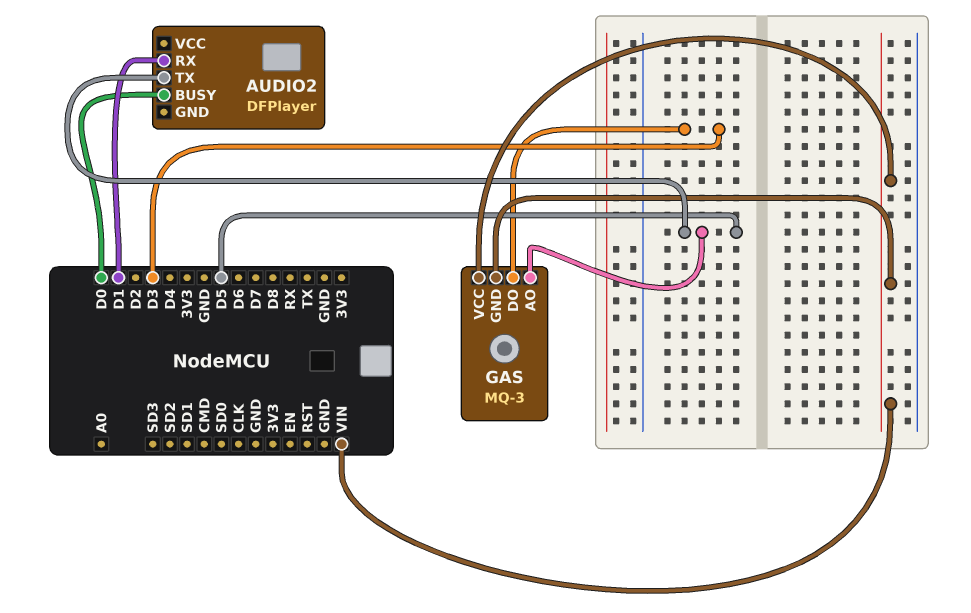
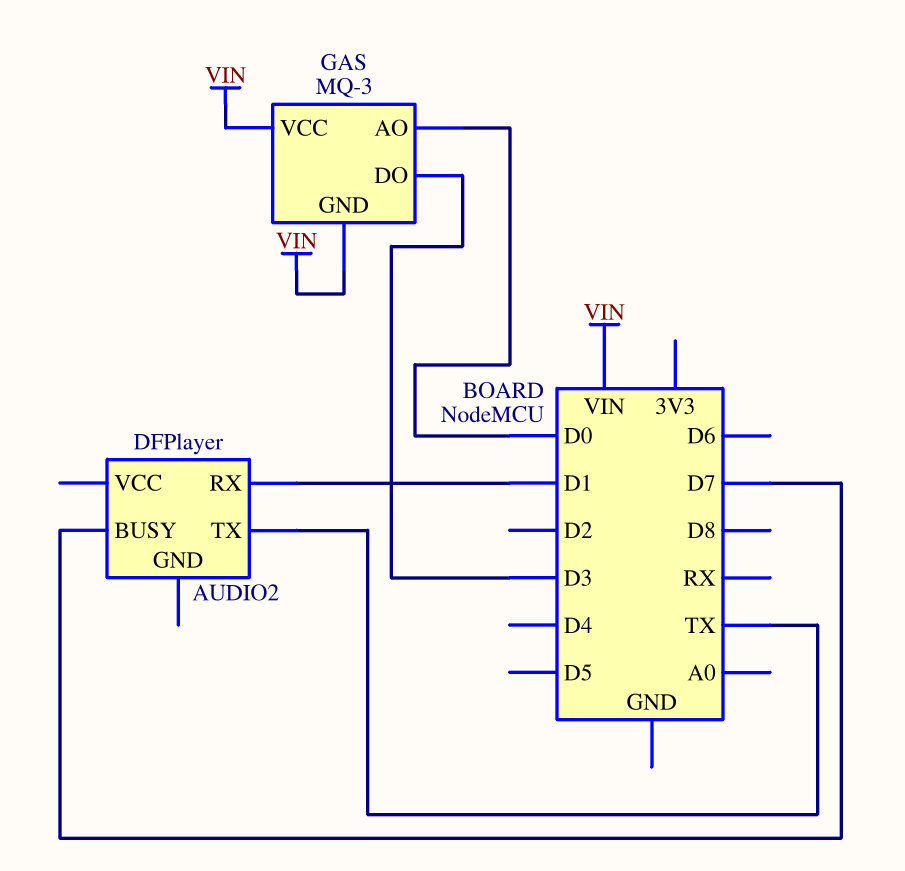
AUDIO2 pin BUSY: D0 -> D7
AUDIO2 pin TX: D5 -> TX
GAS pin AO: D5 -> D0

